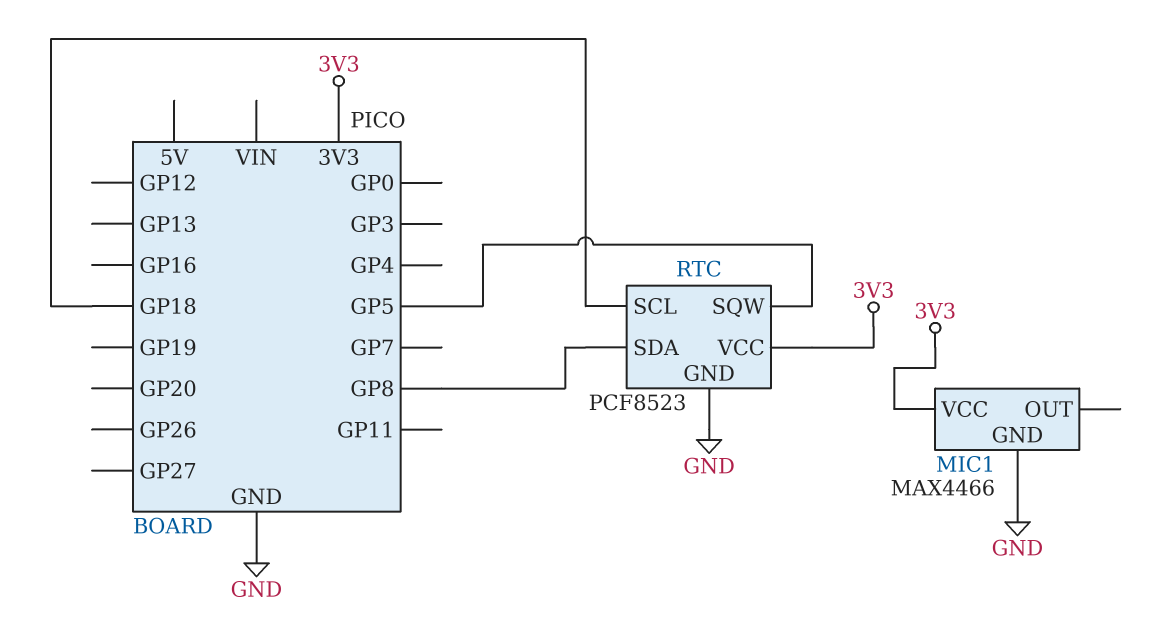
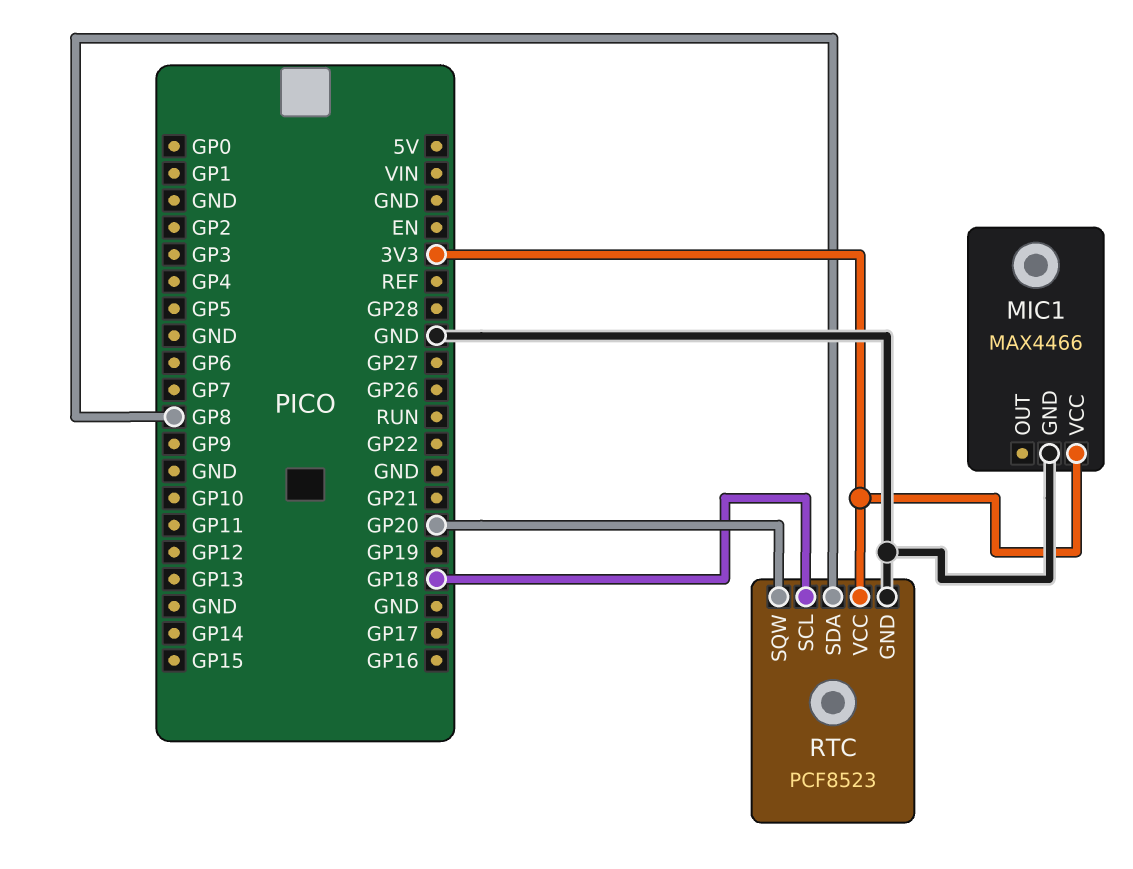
RTC pin SQW: GP5 -> GP20

